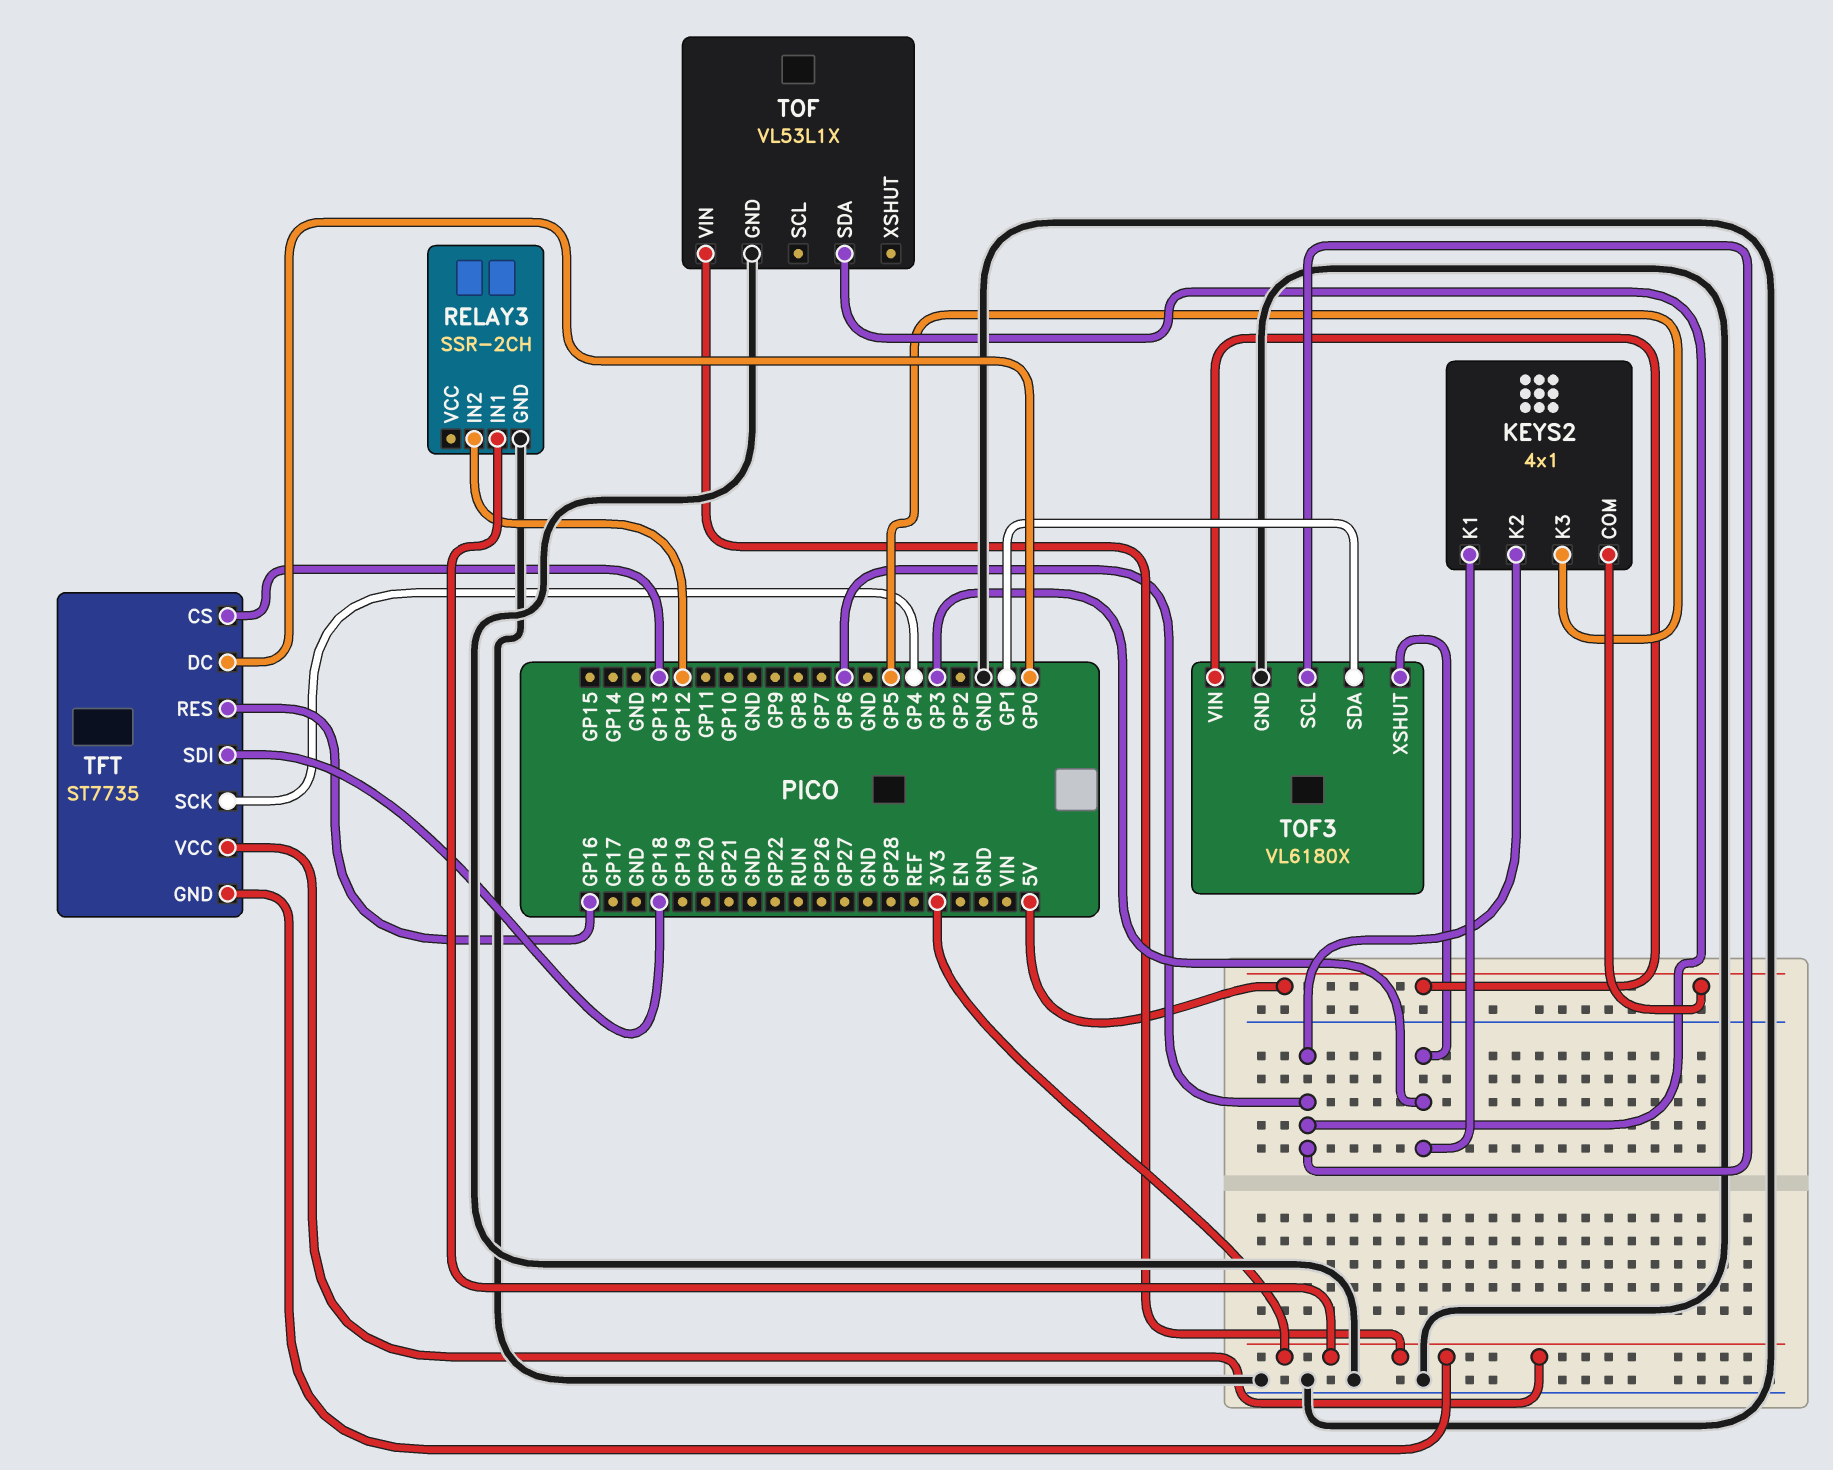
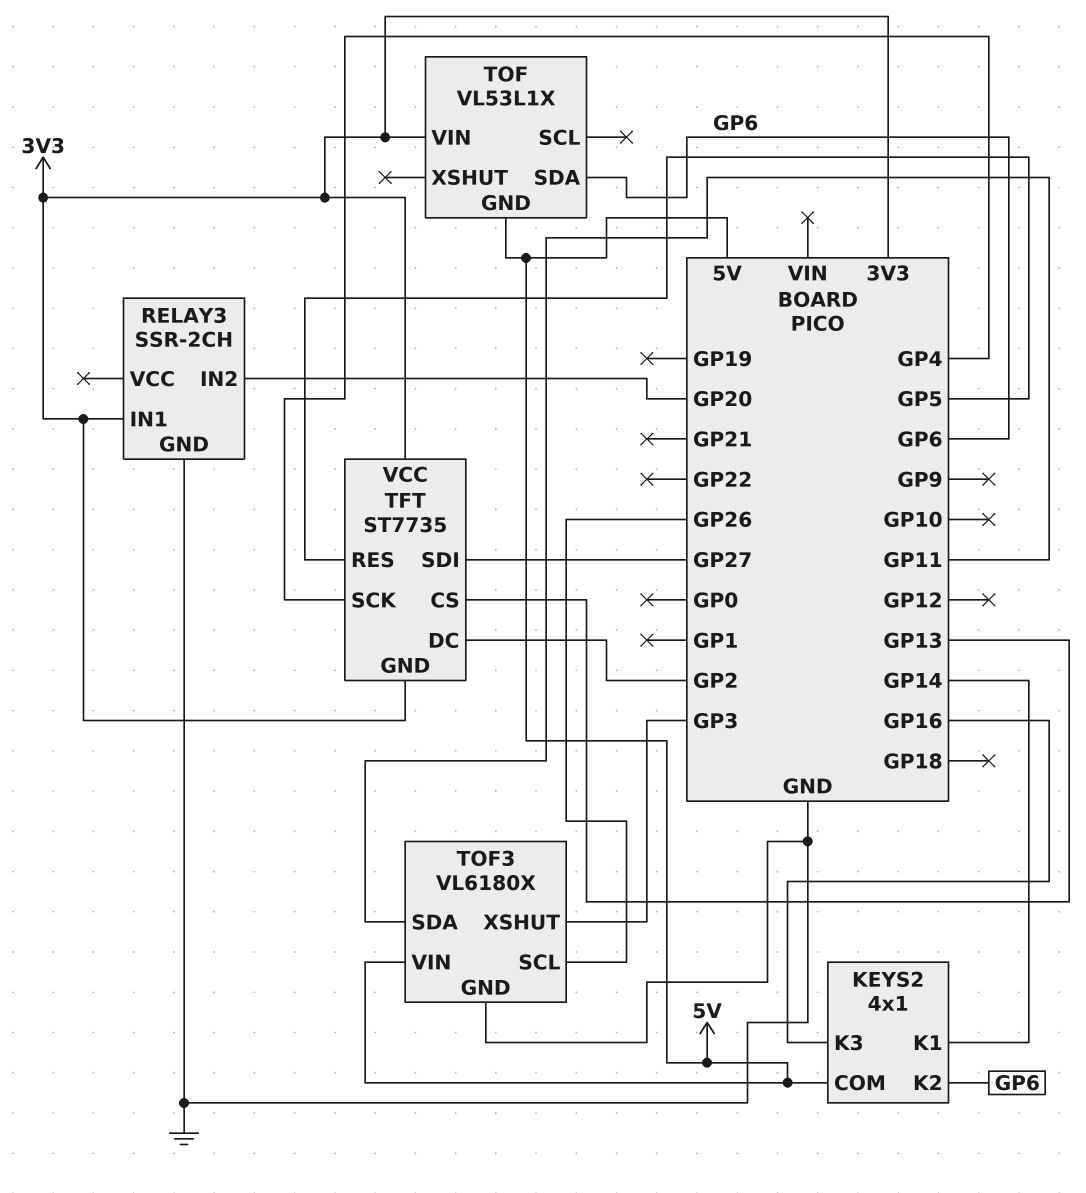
KEYS2 pin K1: GP3 -> GP14
KEYS2 pin K3: GP5 -> GP16
RELAY3 pin IN2: GP12 -> GP20
TFT pin DC: GP0 -> GP2
TFT pin RES: GP16 -> GP5
TFT pin SDI: GP18 -> GP27
TOF pin GND: GND -> 5V
TOF3 pin SCL: GP6 -> GP26
TOF3 pin SDA: GP1 -> GP11

